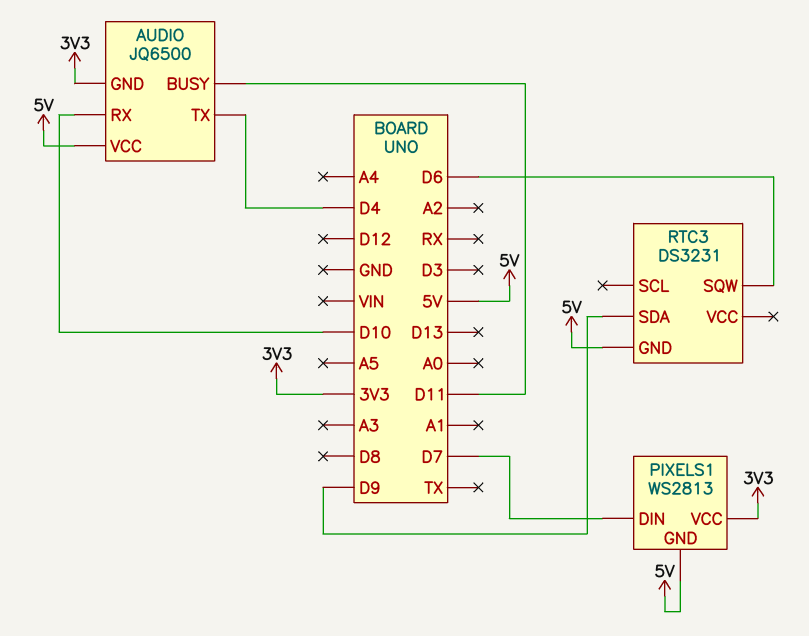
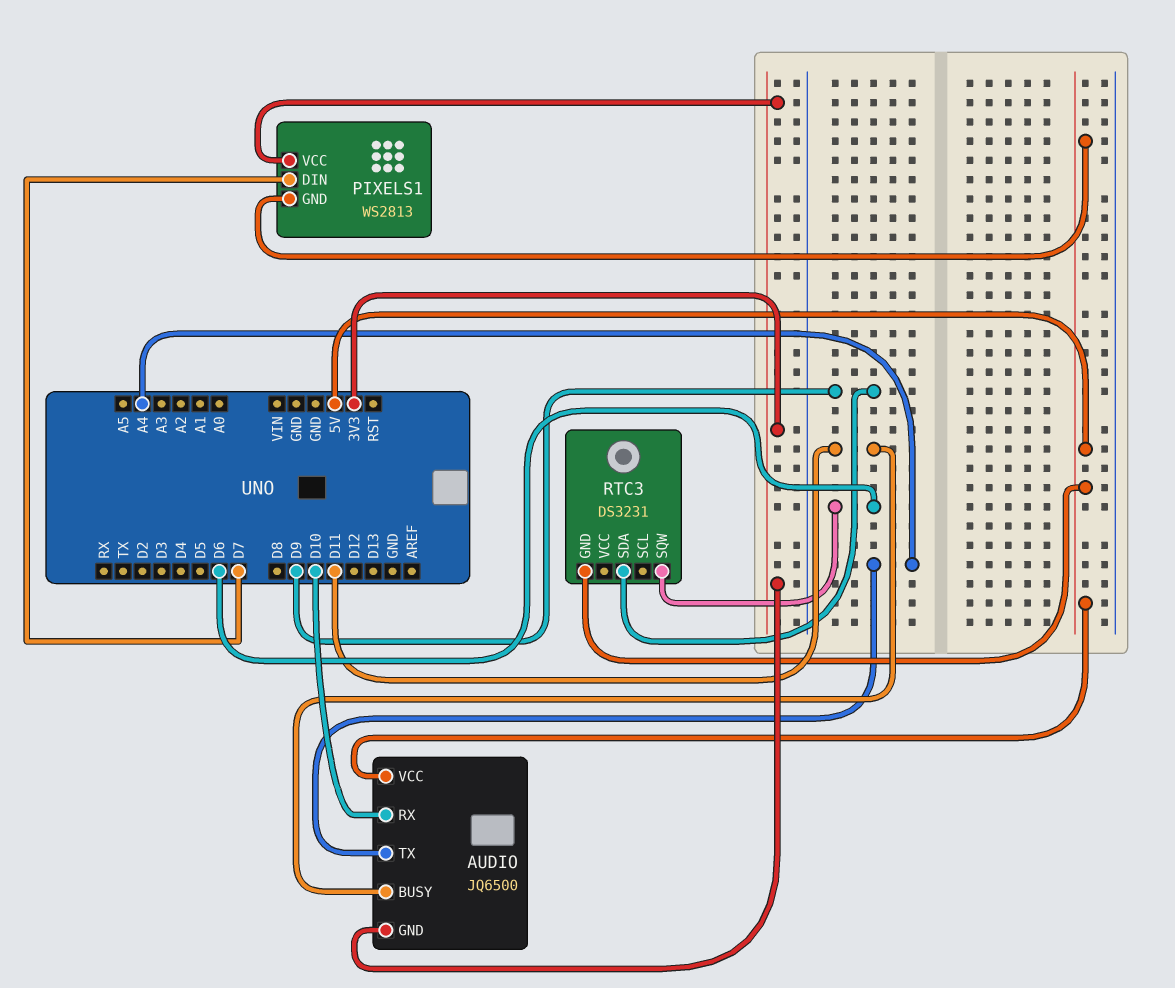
AUDIO pin TX: D4 -> A4

